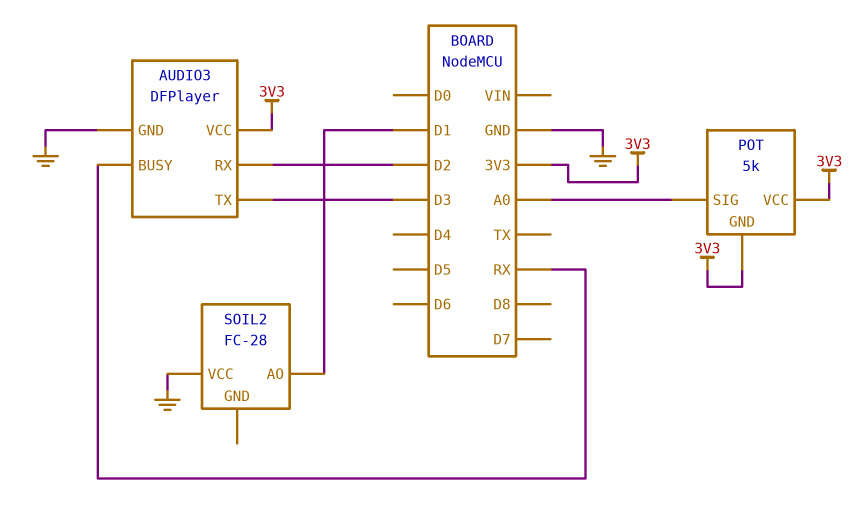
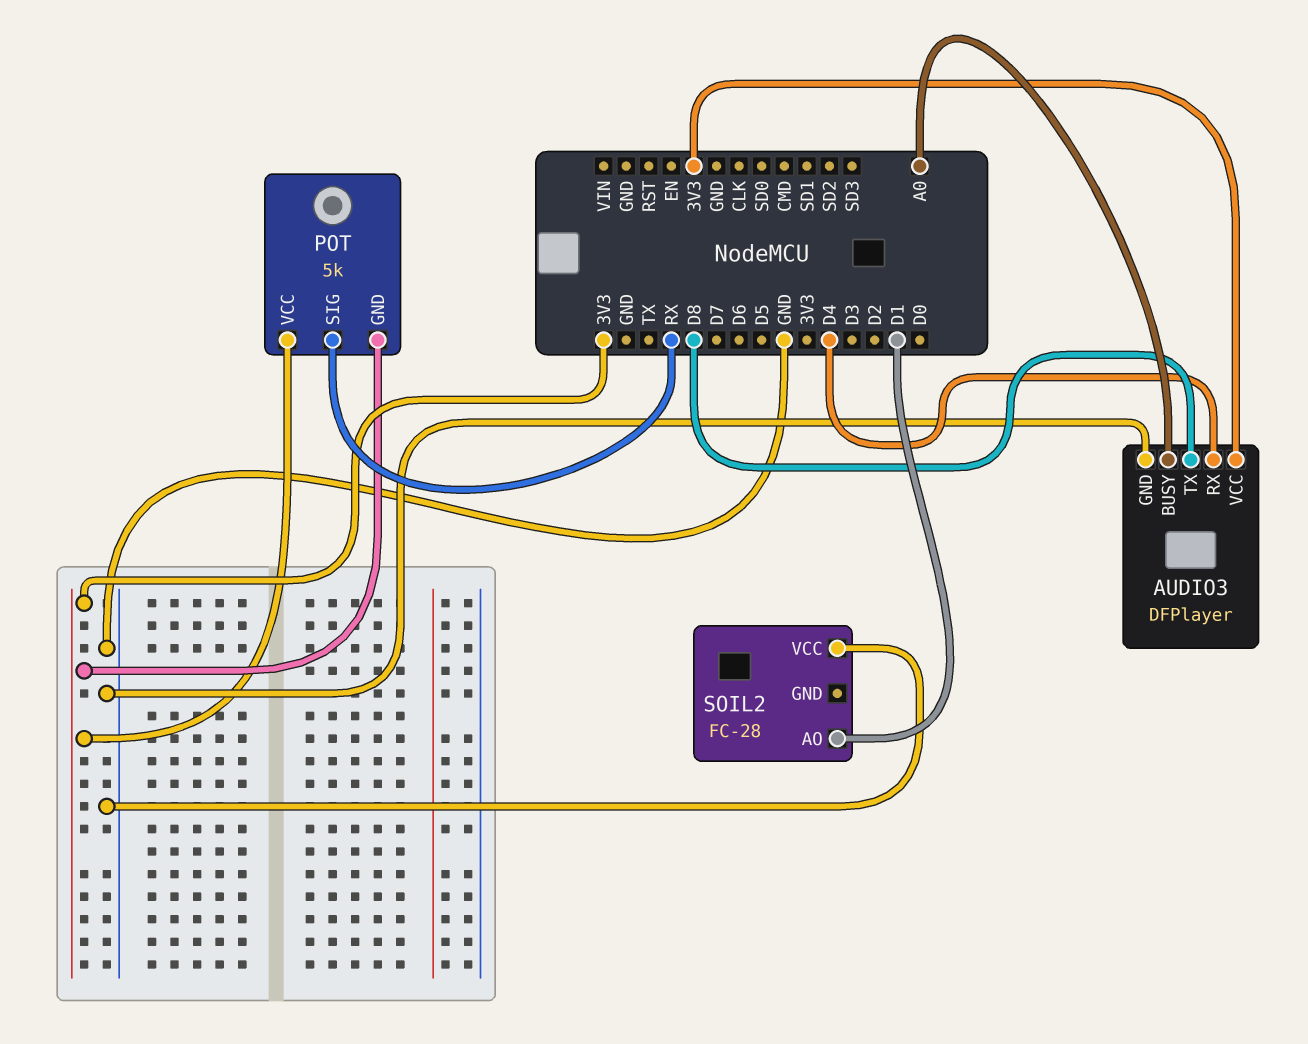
AUDIO3 pin BUSY: RX -> A0
AUDIO3 pin RX: D2 -> D4
AUDIO3 pin TX: D3 -> D8
POT pin SIG: A0 -> RX

